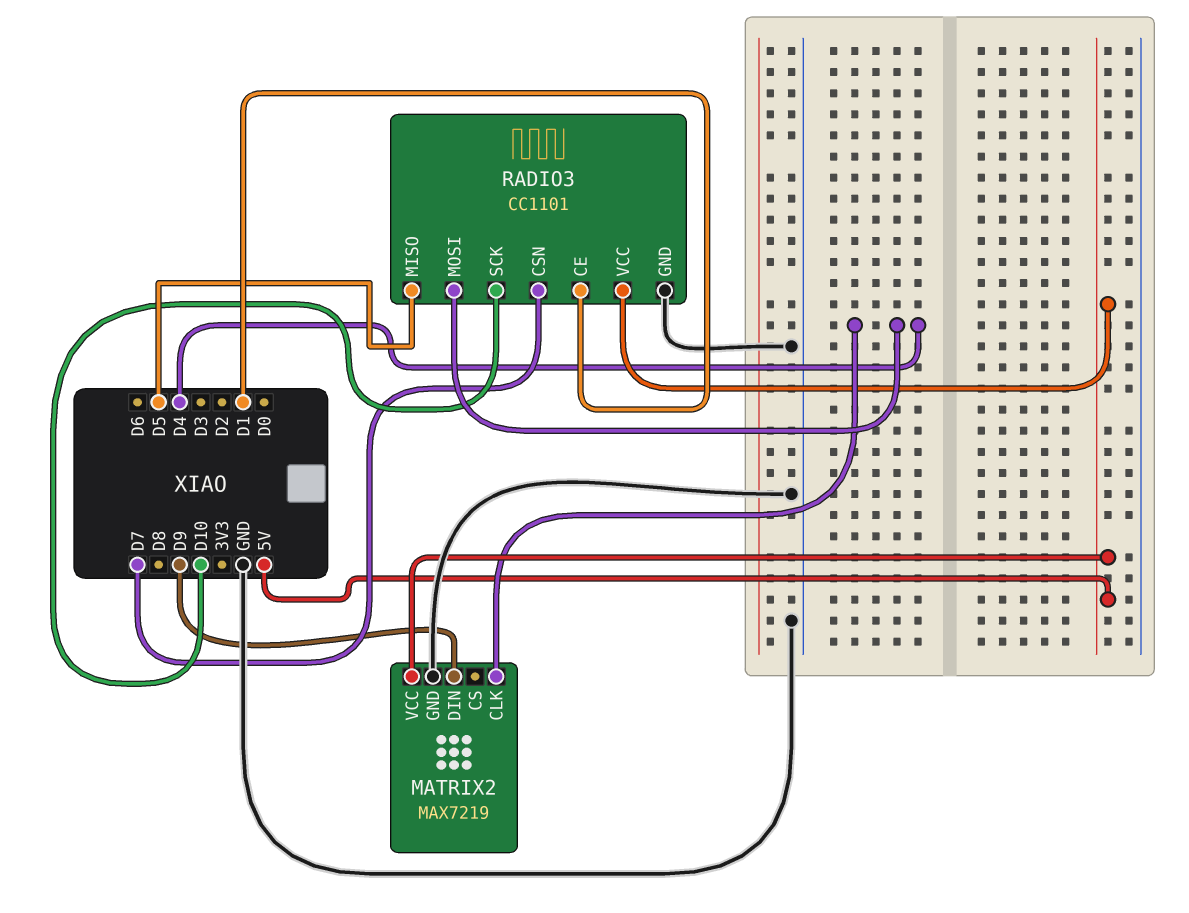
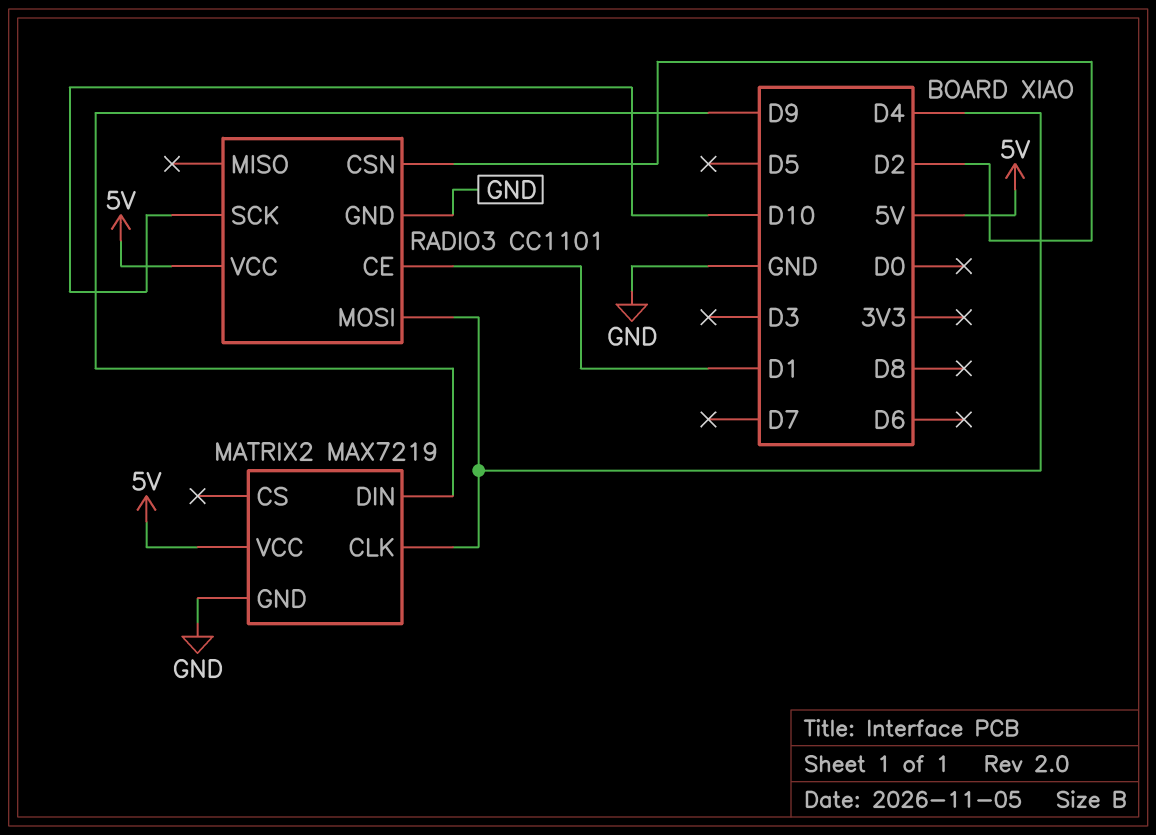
RADIO3 pin CSN: D7 -> D2
RADIO3 pin MISO: D5 -> none

